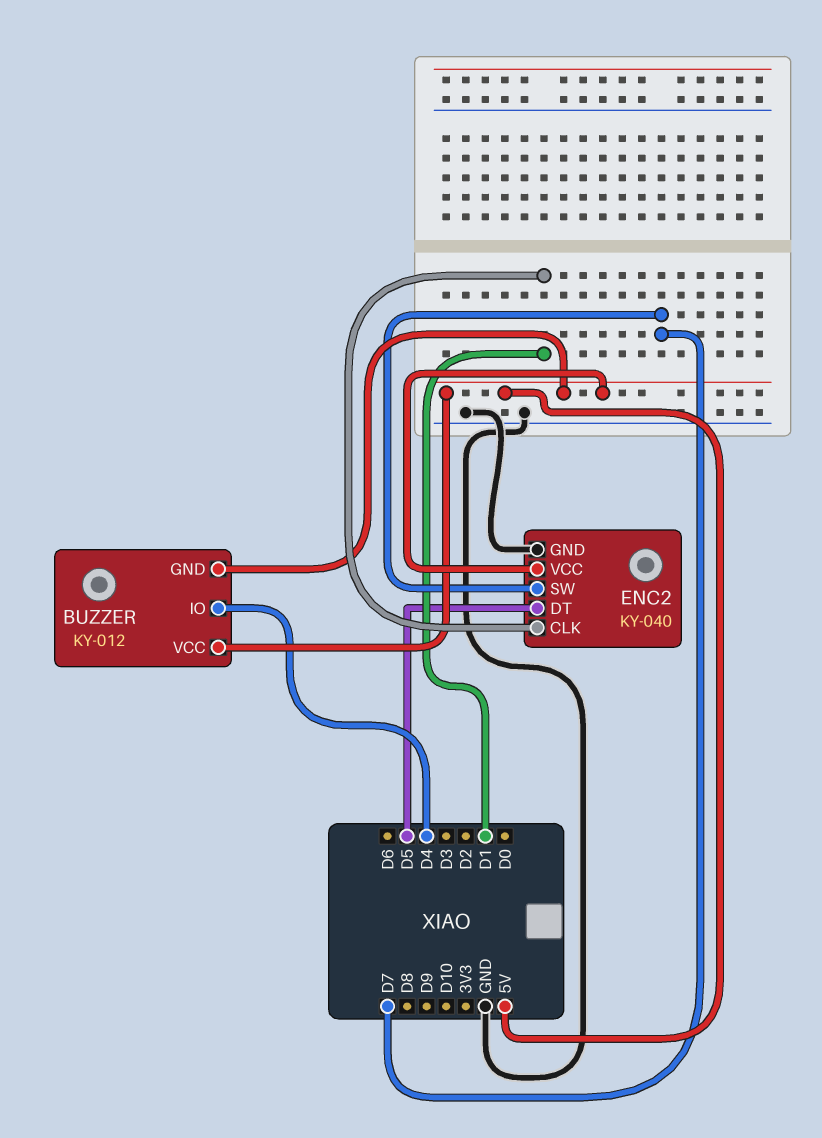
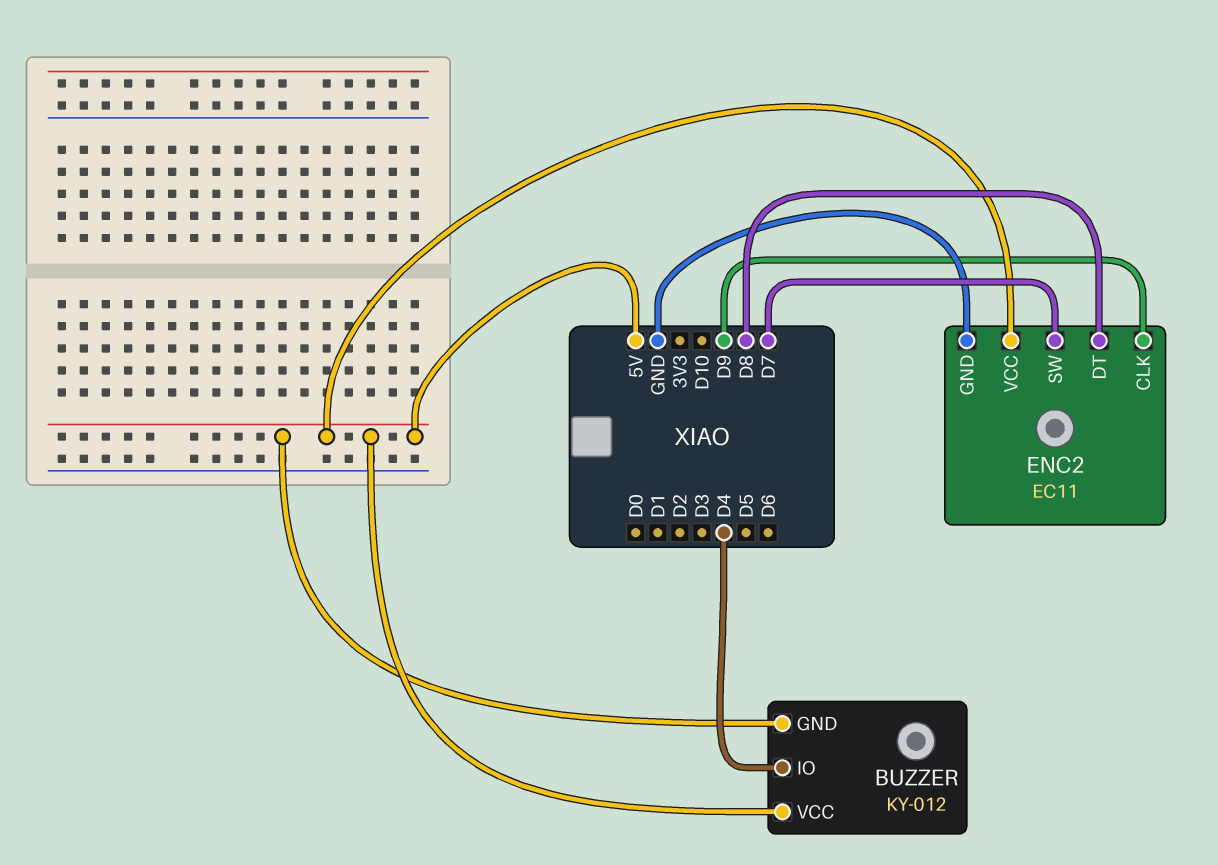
ENC2: KY-040 -> EC11
ENC2 pin CLK: D1 -> D9
ENC2 pin DT: D5 -> D8

